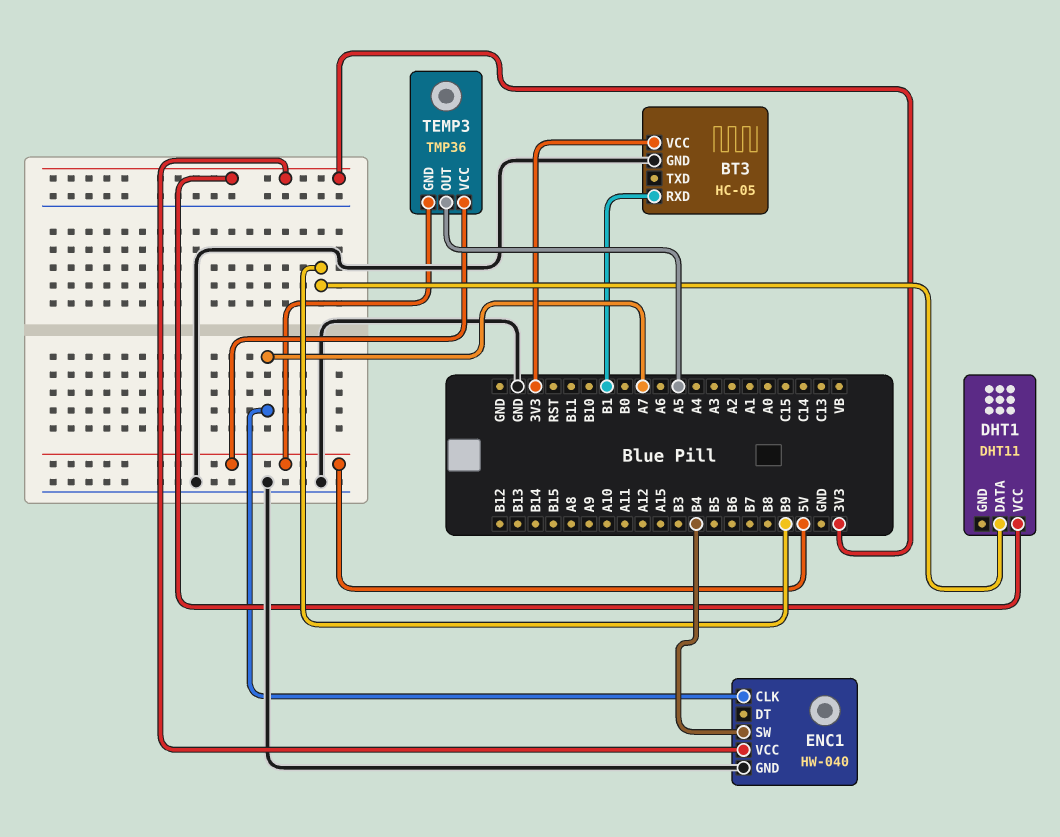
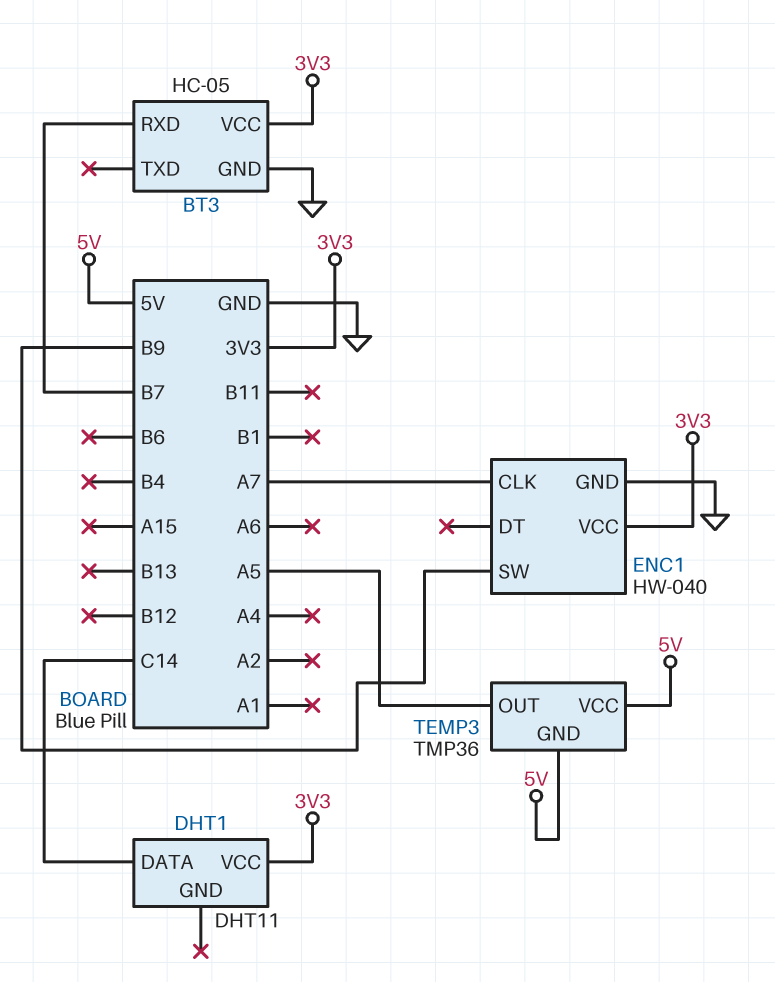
BT3 pin RXD: B1 -> B7
DHT1 pin DATA: B9 -> C14
ENC1 pin SW: B4 -> B9

